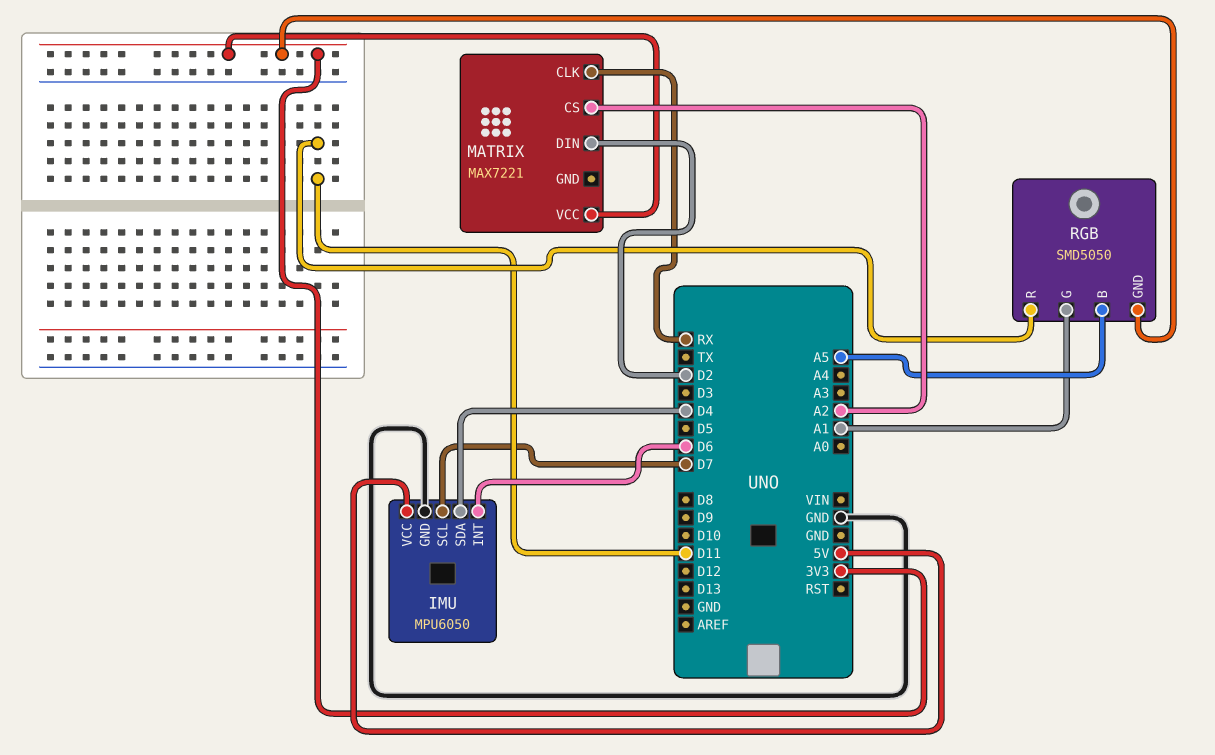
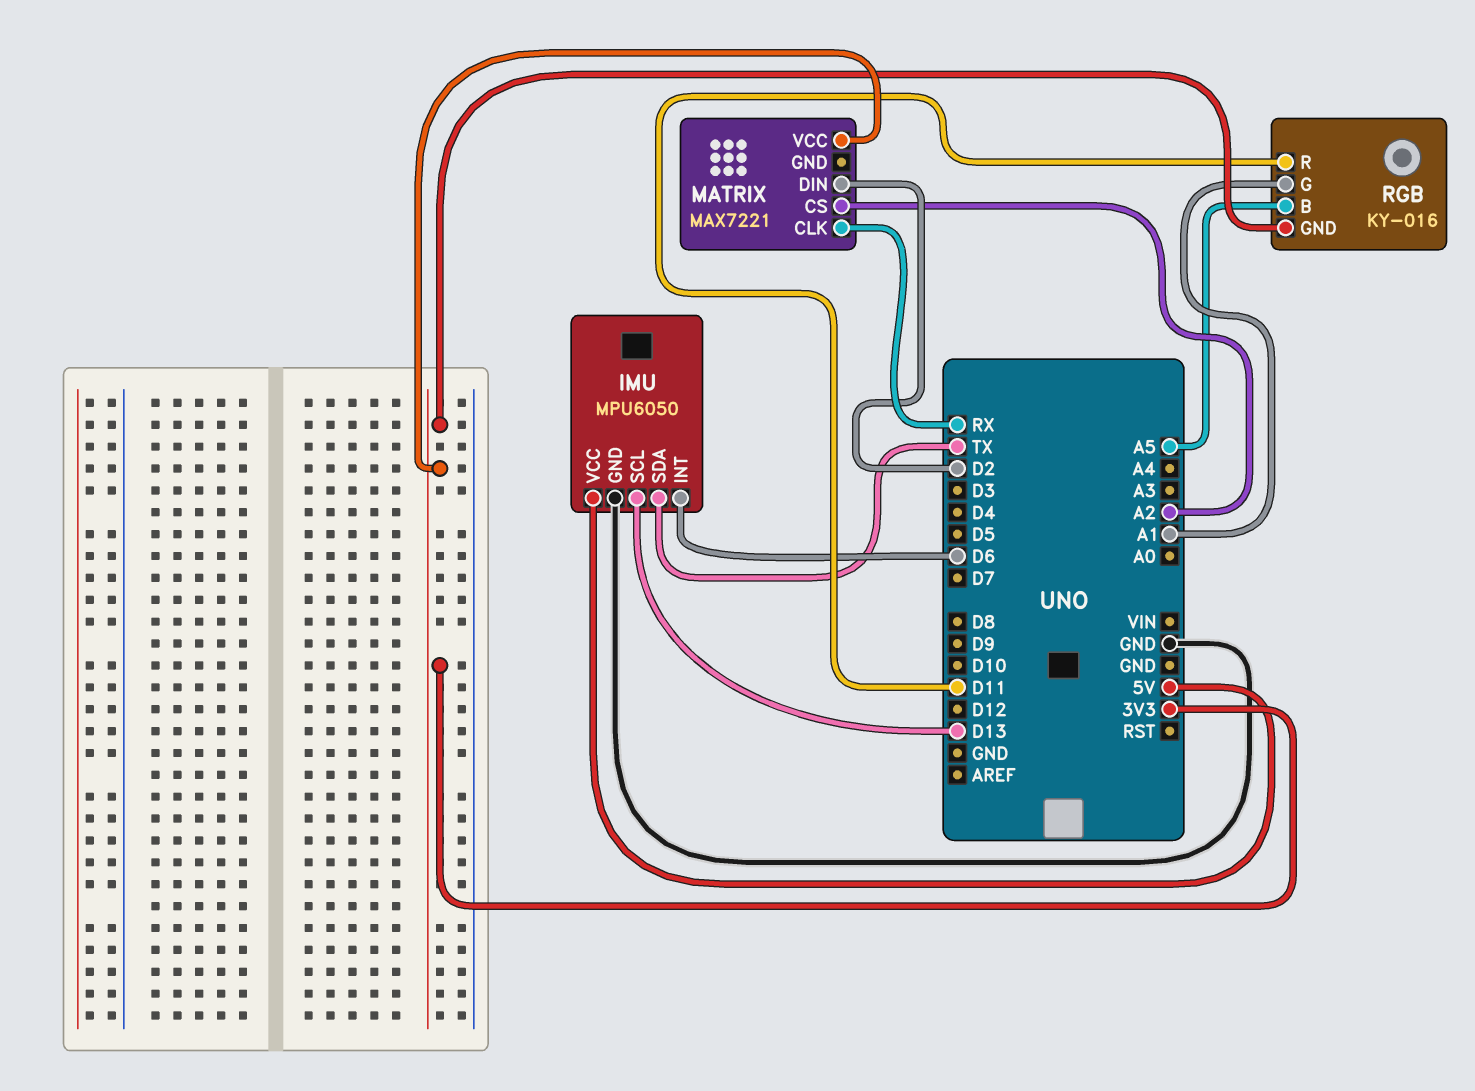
IMU pin SCL: D7 -> D13
IMU pin SDA: D4 -> TX
RGB: SMD5050 -> KY-016

